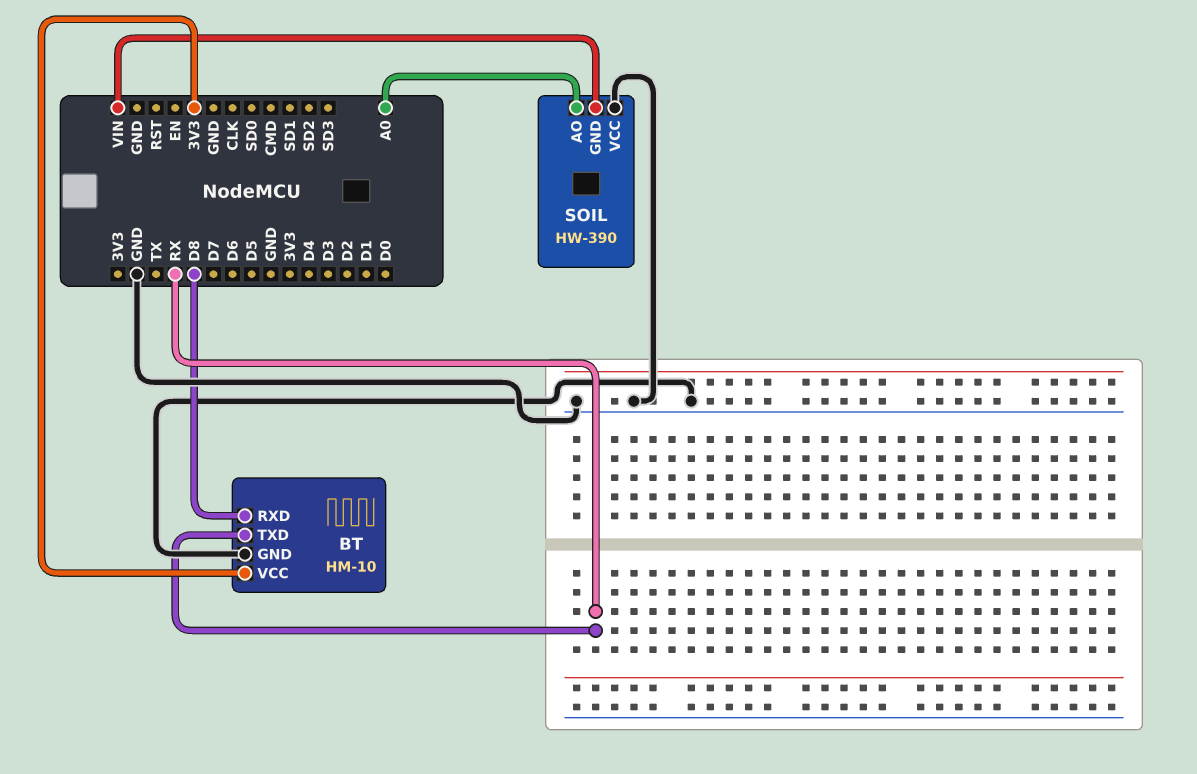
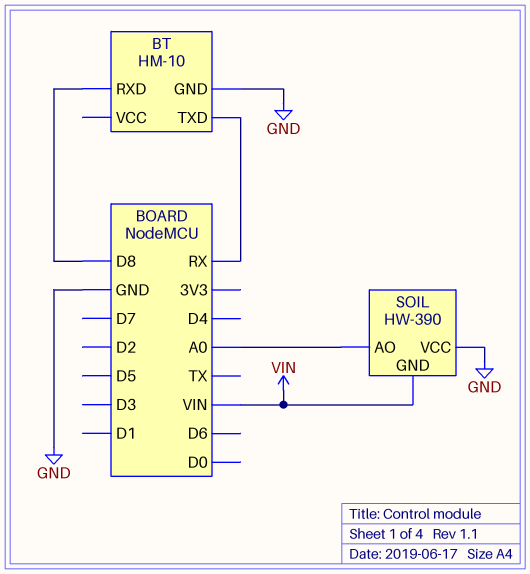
BT pin VCC: 3V3 -> none

